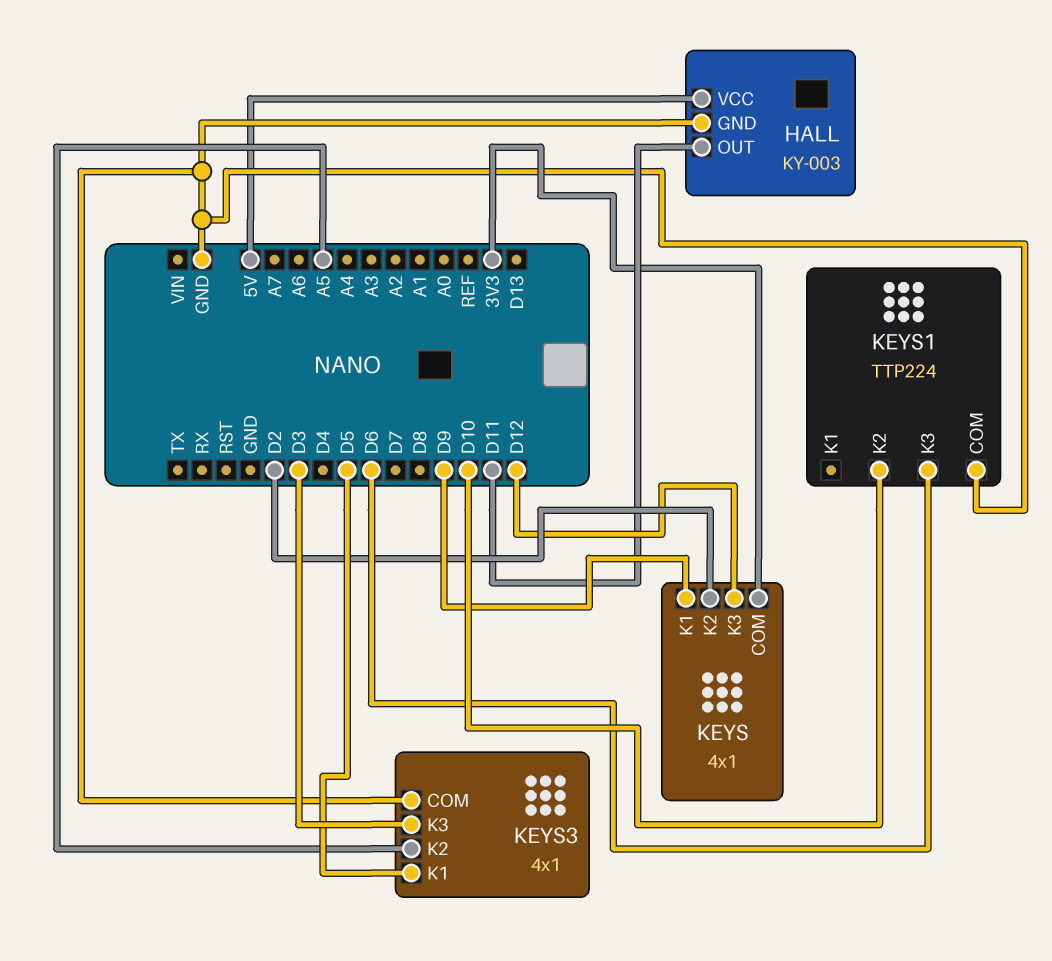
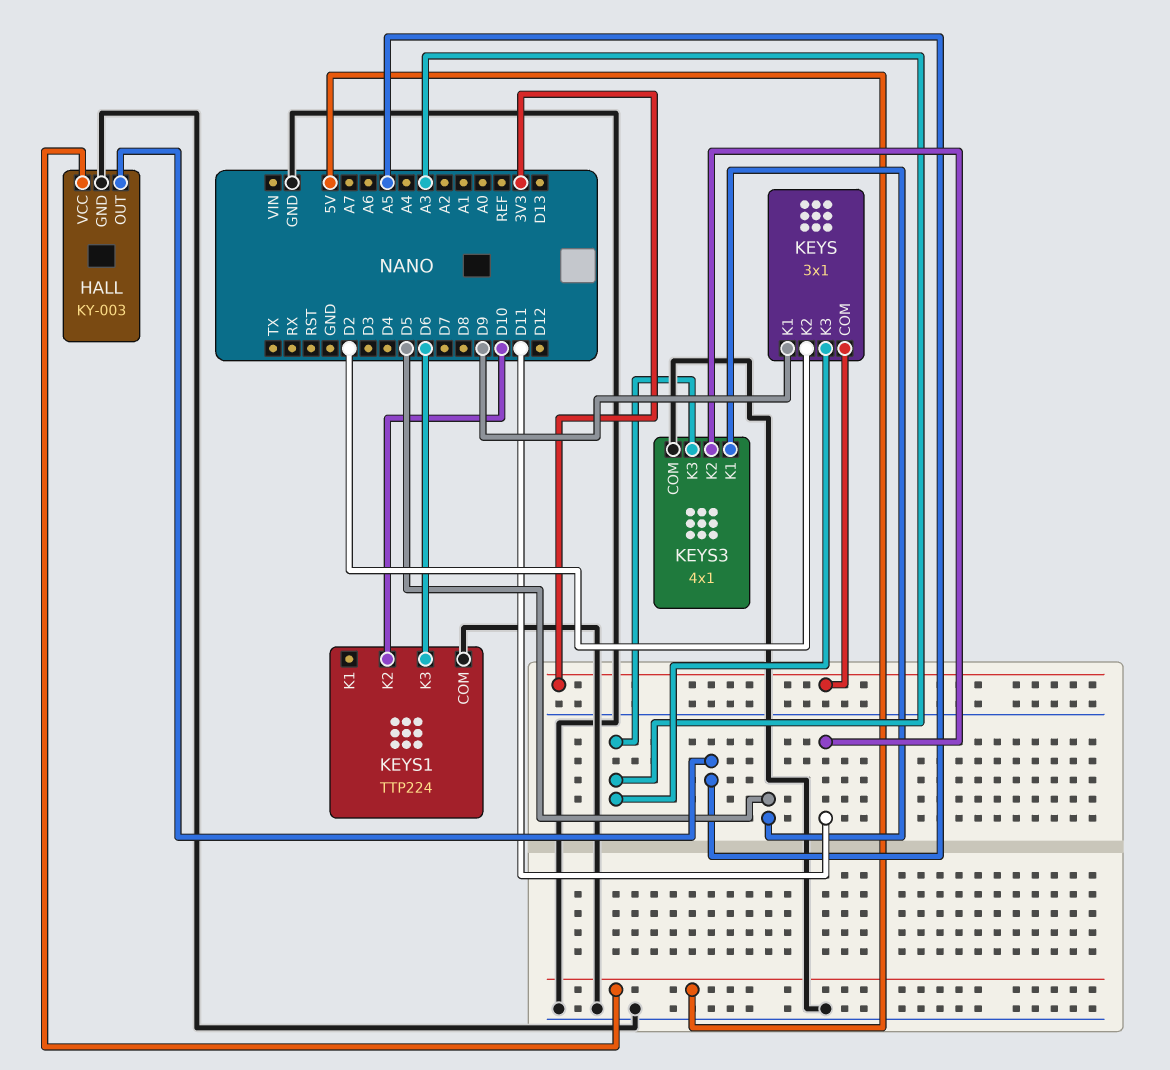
HALL pin OUT: D11 -> A5
KEYS: 4x1 -> 3x1
KEYS pin K3: D12 -> A3
KEYS3 pin K2: A5 -> D11
KEYS3 pin K3: D3 -> A3

